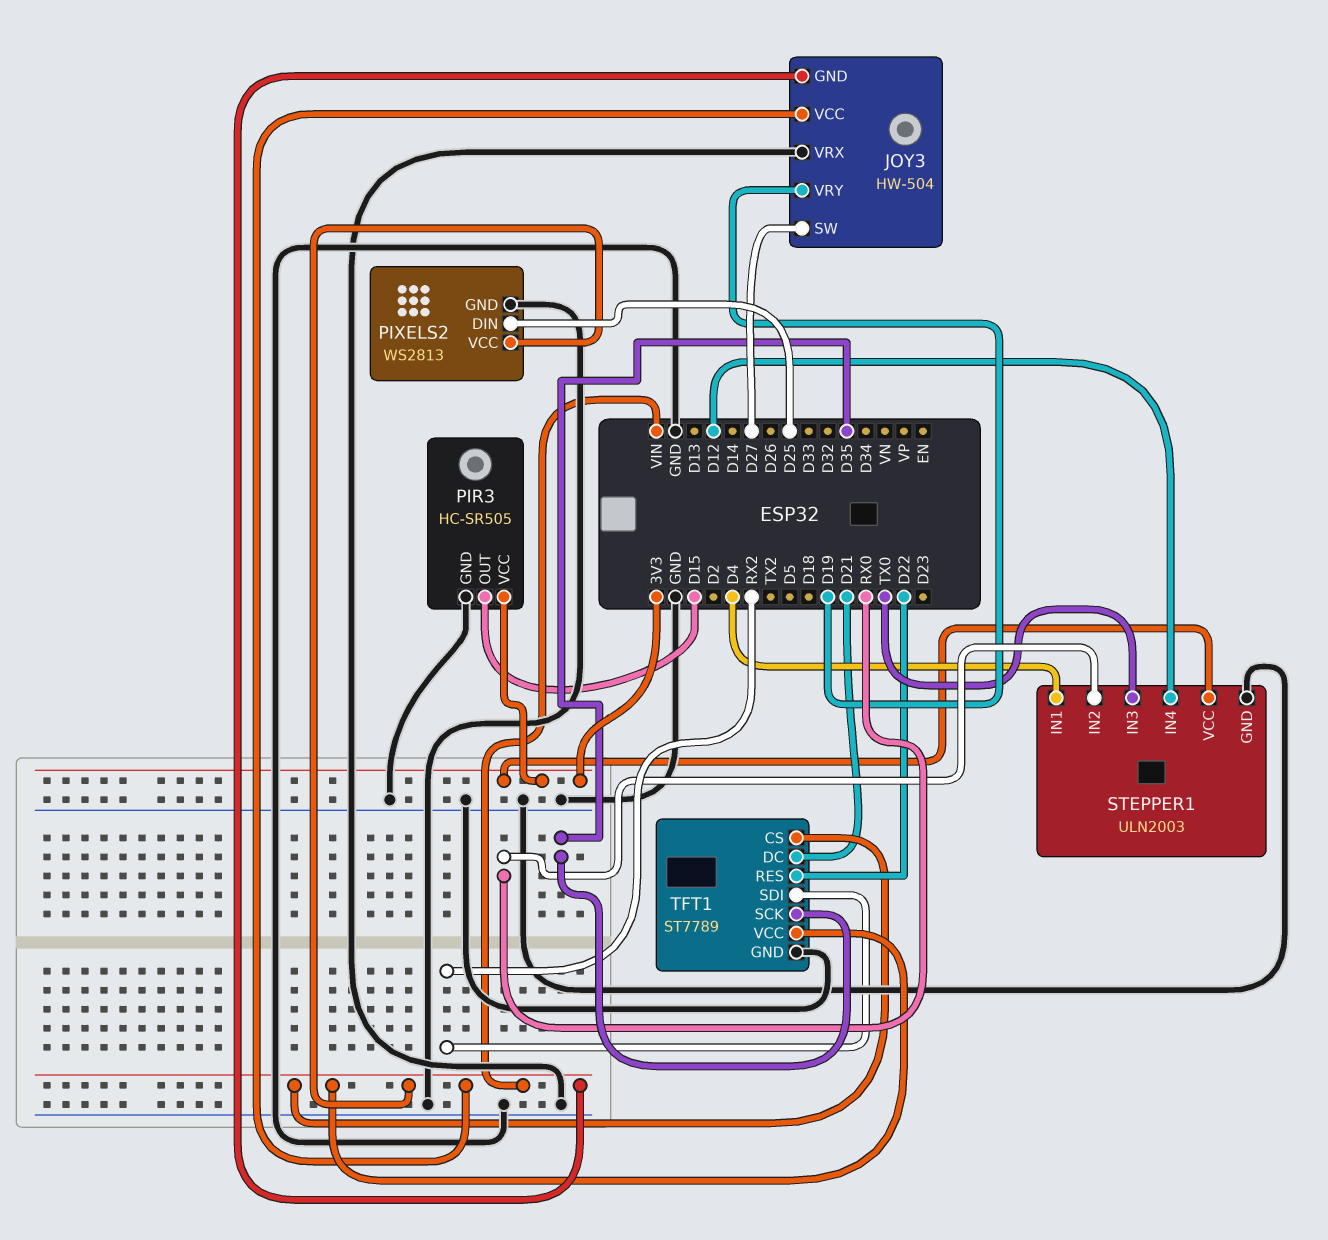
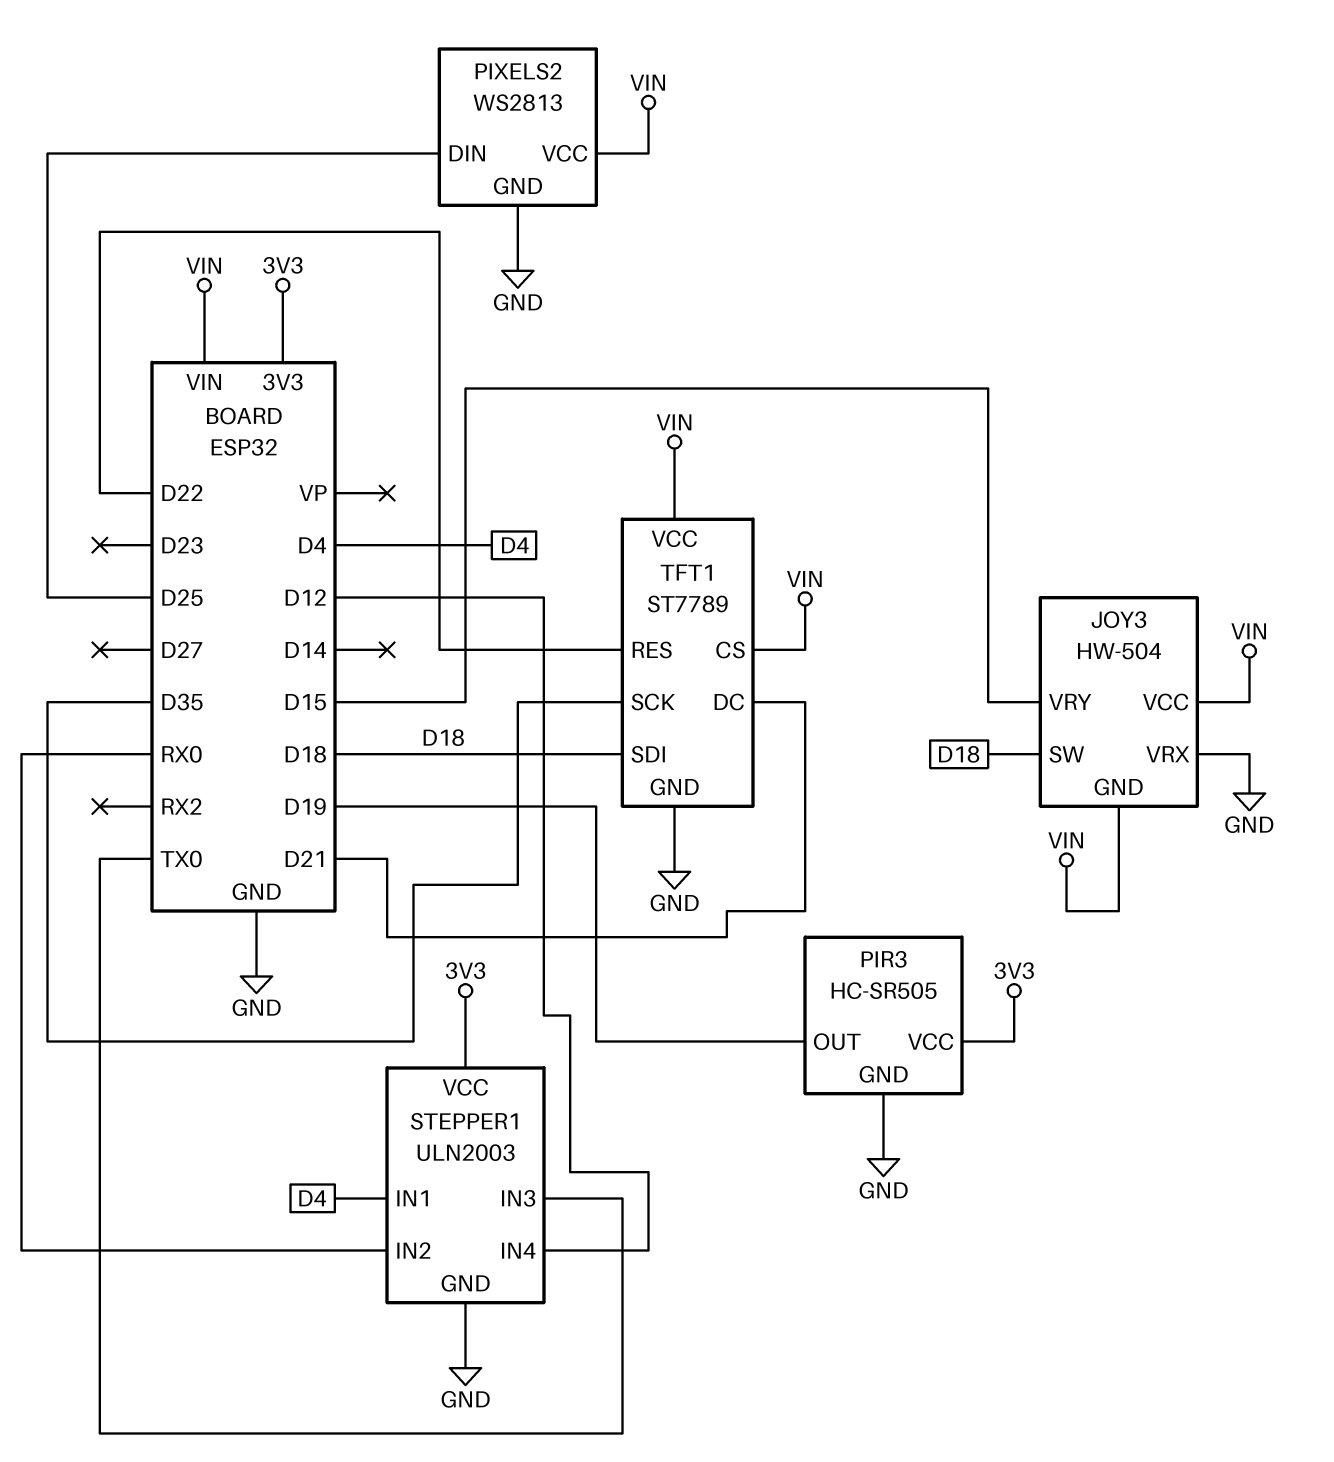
JOY3 pin SW: D27 -> D18
JOY3 pin VRY: D19 -> D15
PIR3 pin OUT: D15 -> D19
TFT1 pin SDI: RX2 -> D18

